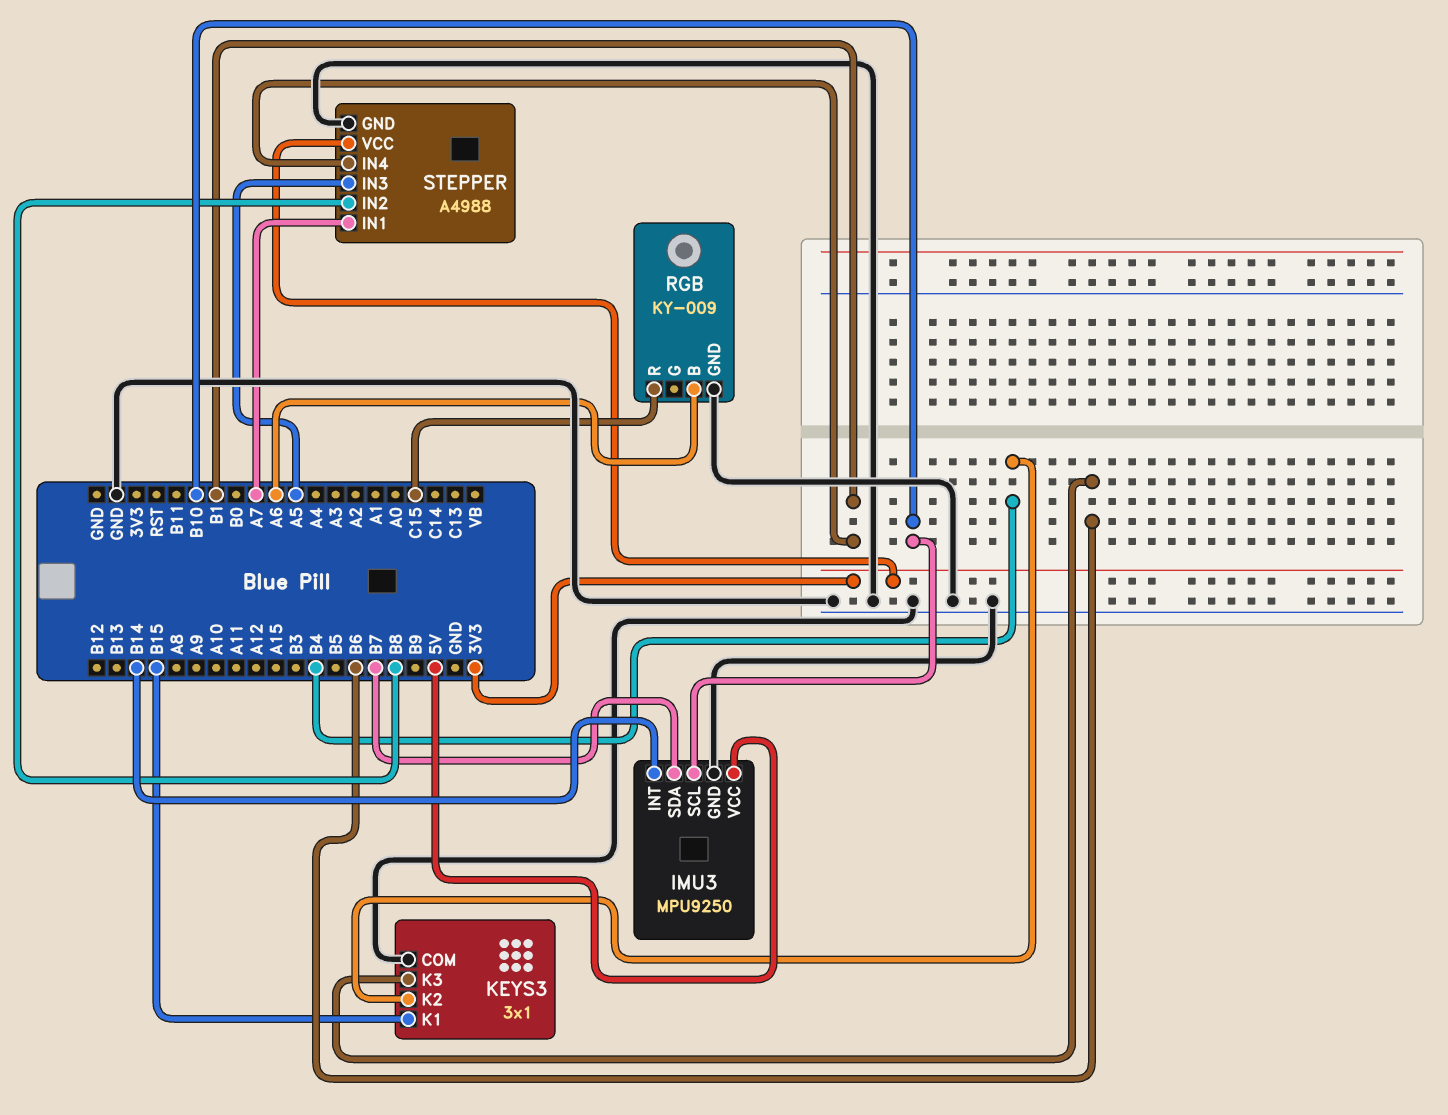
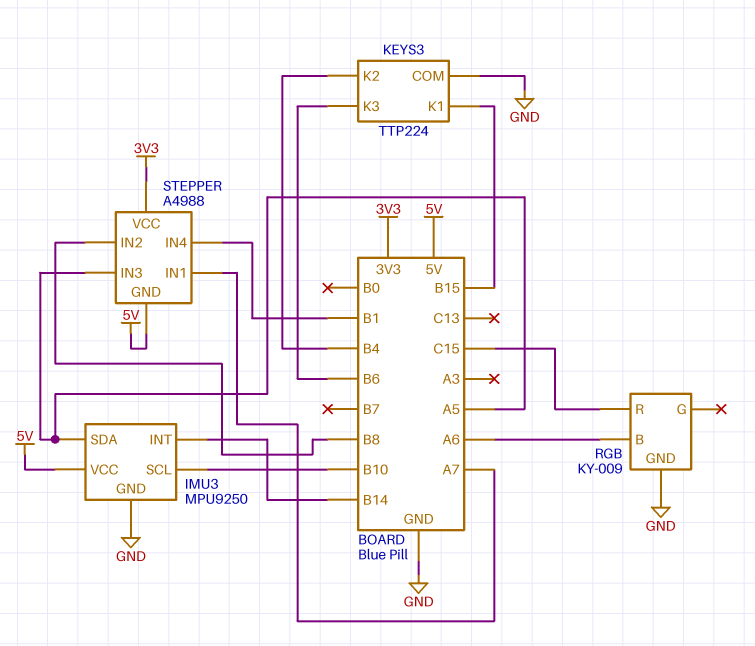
IMU3 pin SDA: B7 -> A5
KEYS3: 3x1 -> TTP224
STEPPER pin GND: GND -> 5V

